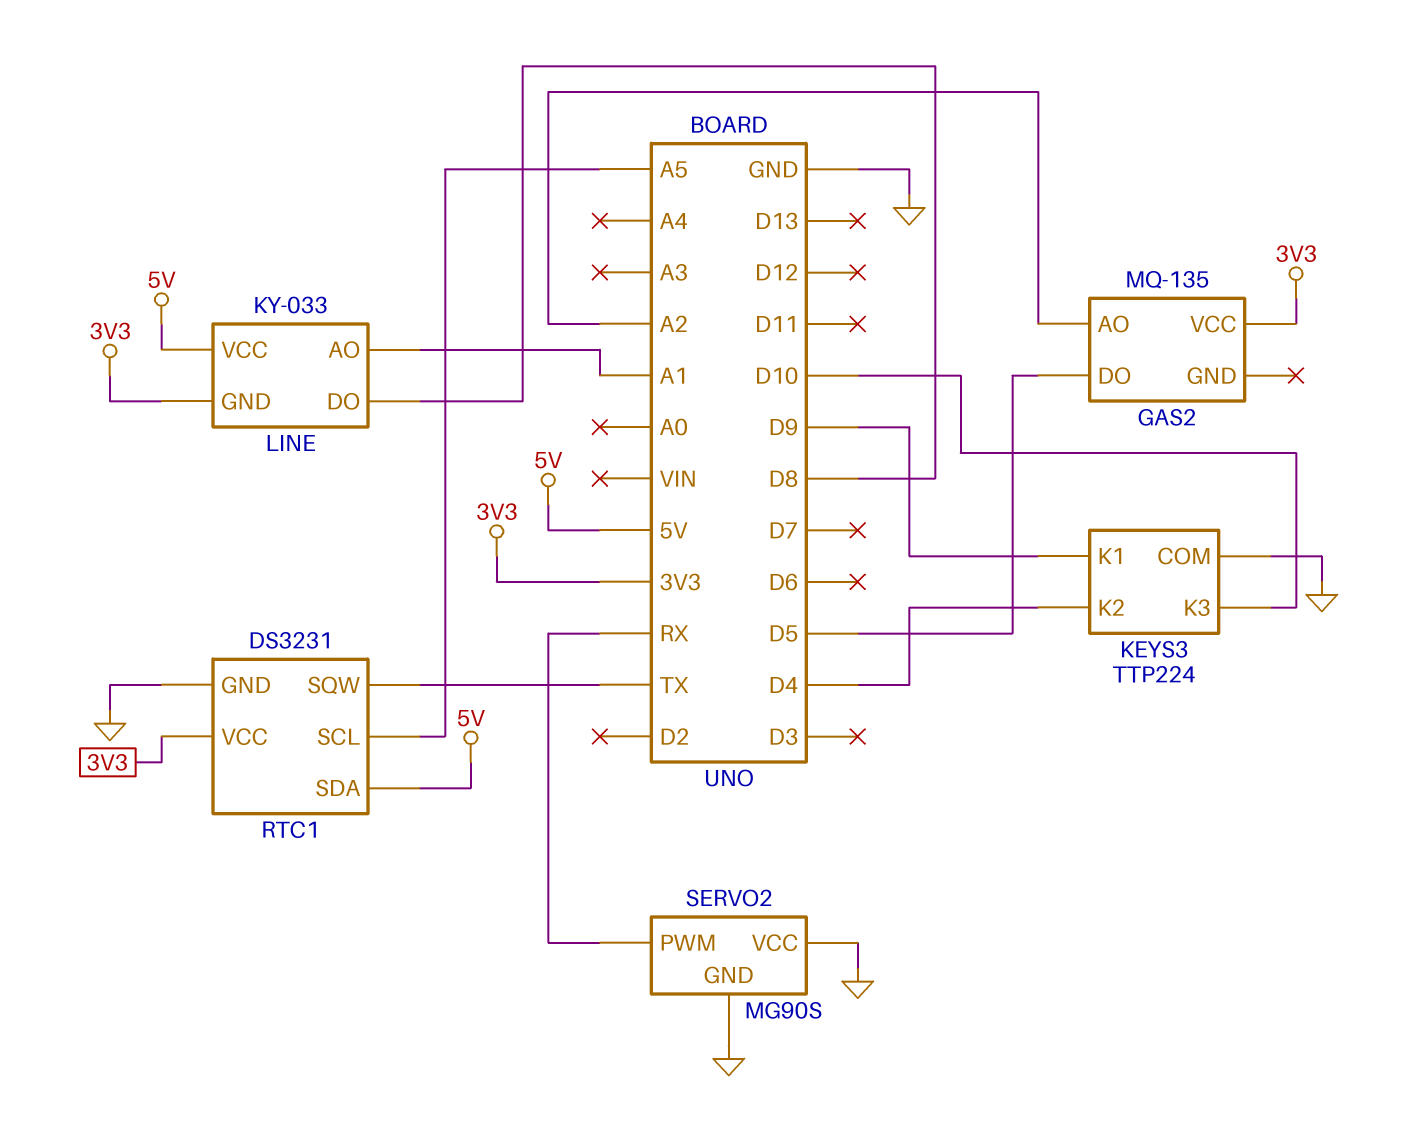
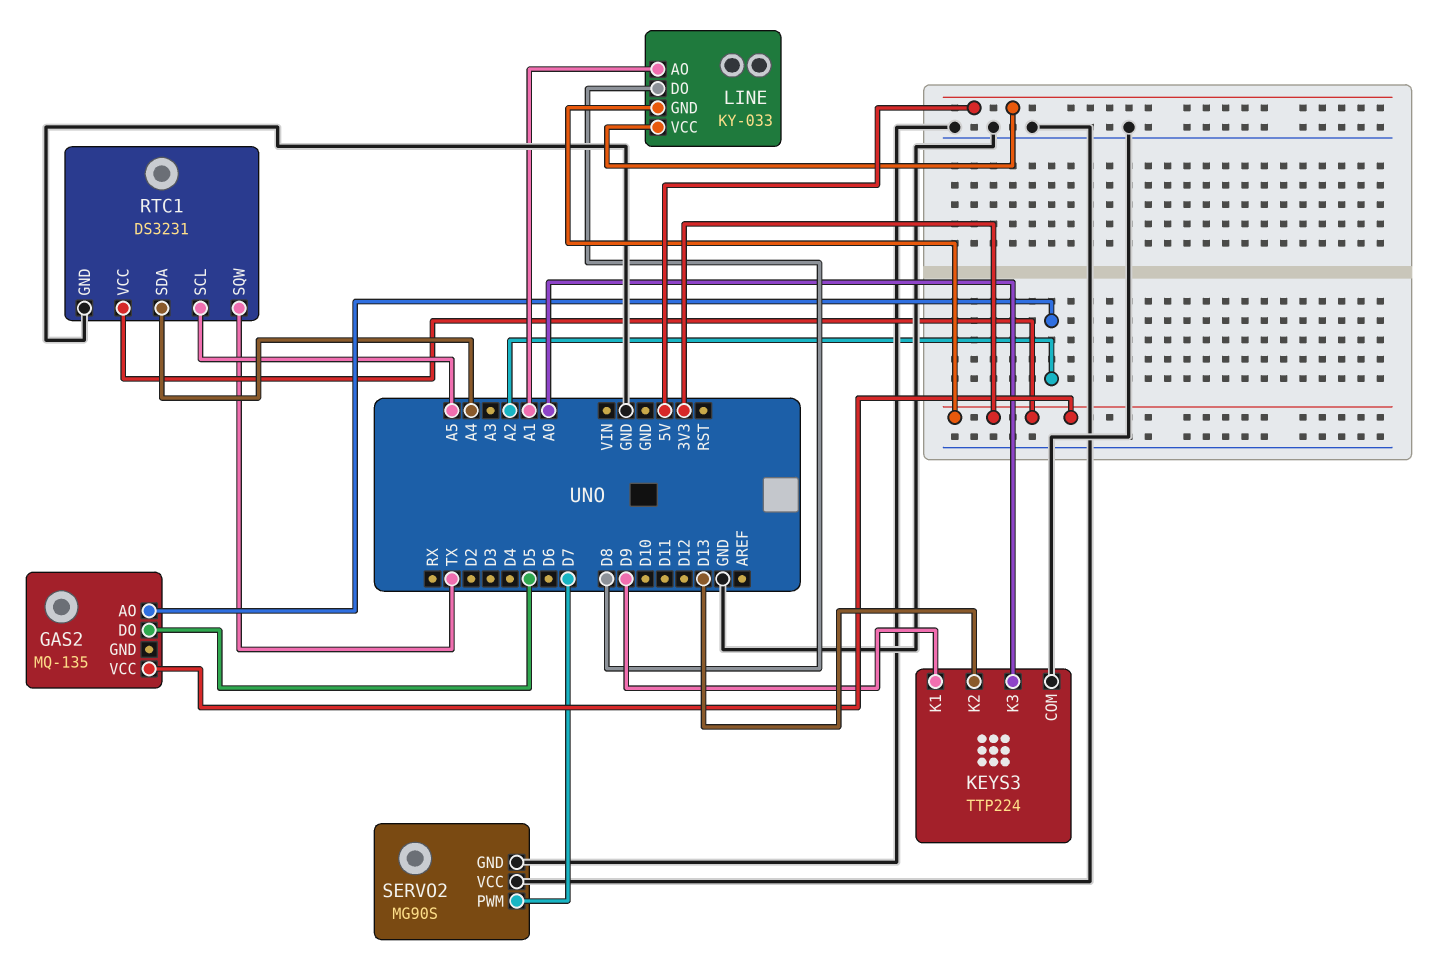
KEYS3 pin K2: D4 -> D13
KEYS3 pin K3: D10 -> A0
RTC1 pin SDA: 5V -> A4
SERVO2 pin PWM: RX -> D7

